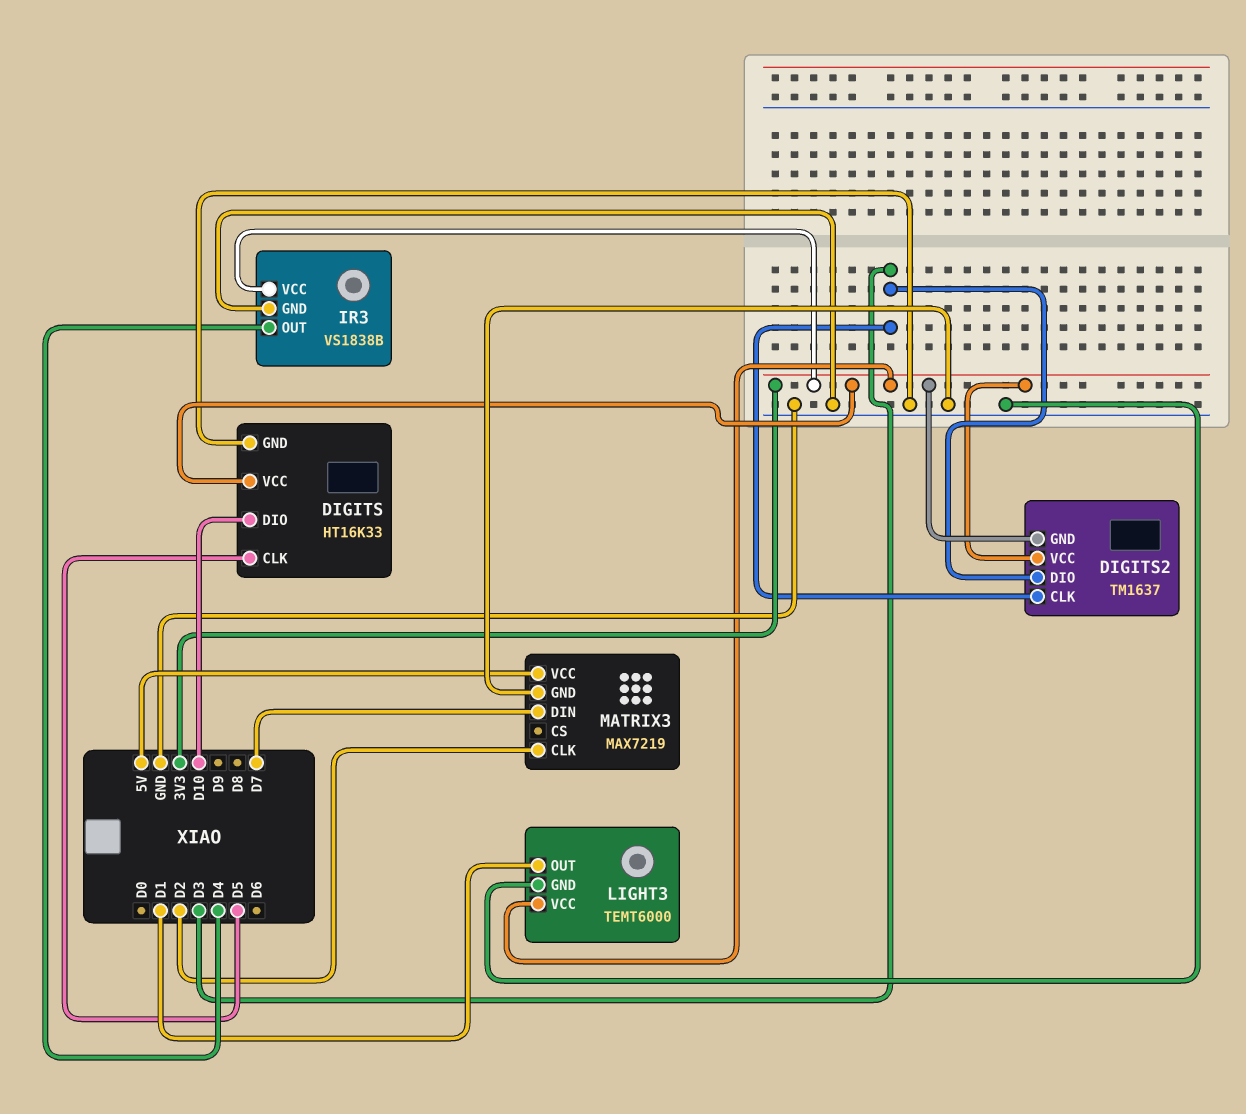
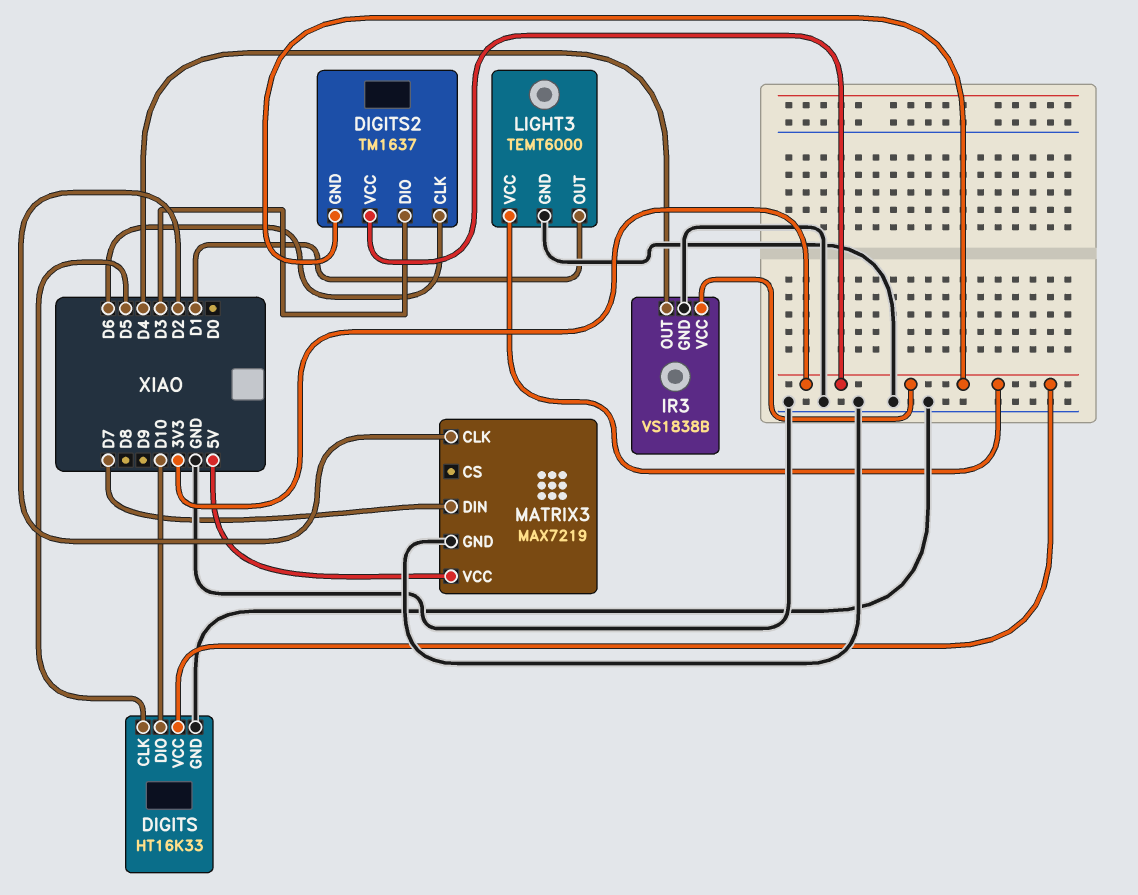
DIGITS2 pin CLK: D3 -> D6

